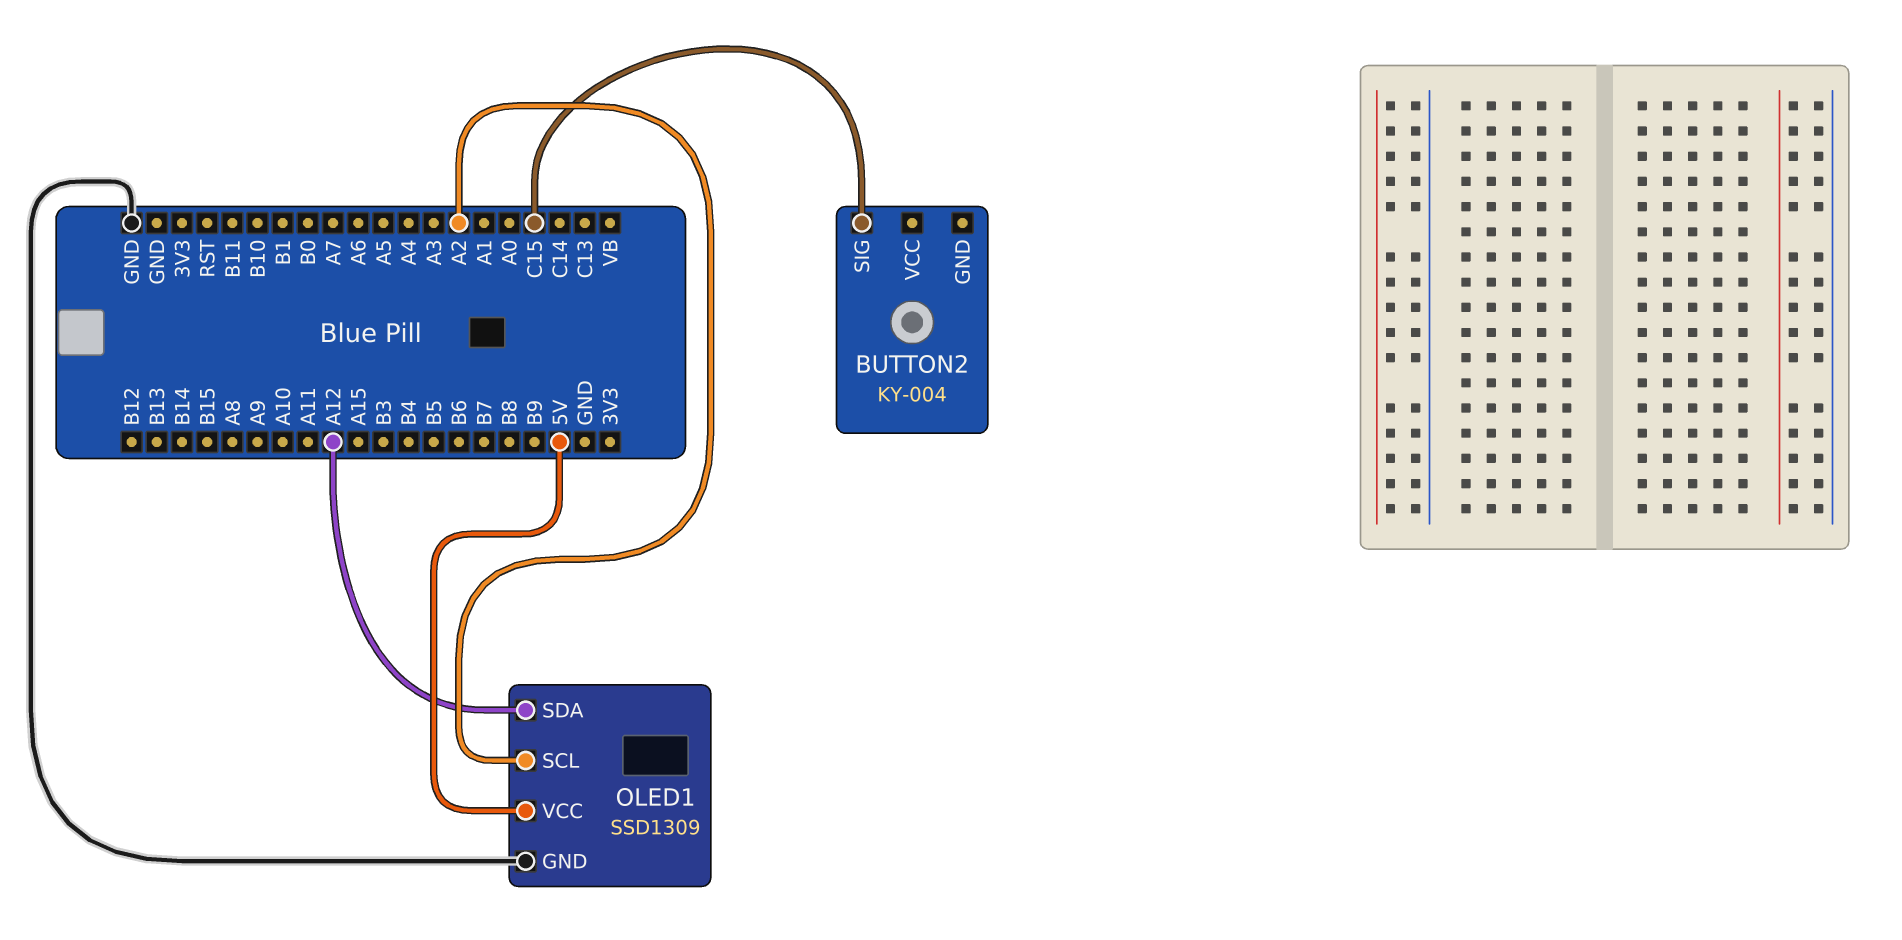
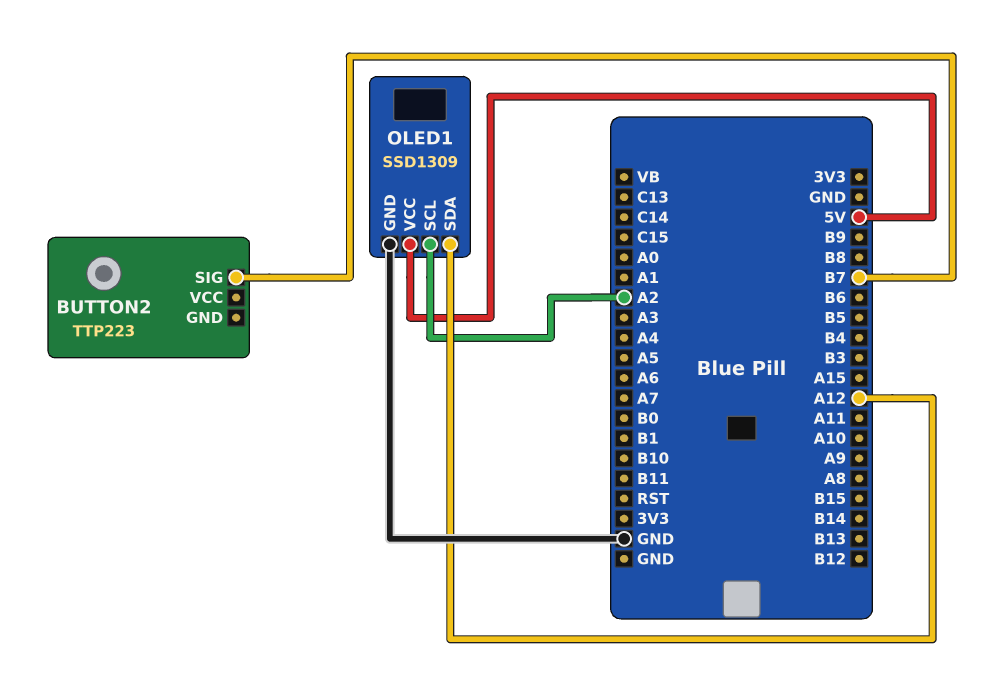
BUTTON2: KY-004 -> TTP223
BUTTON2 pin SIG: C15 -> B7

